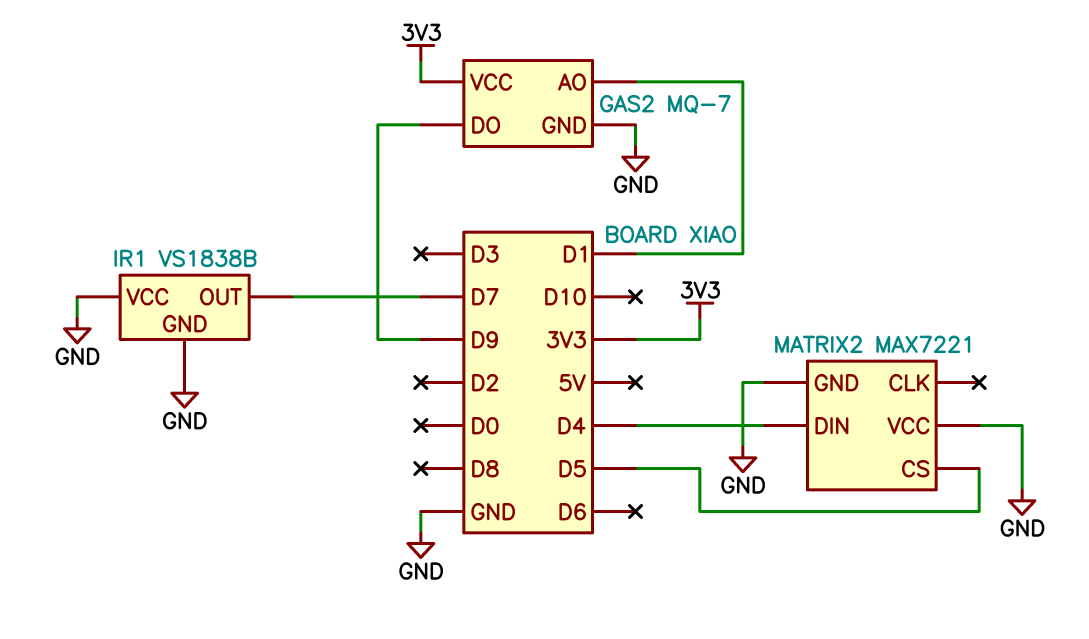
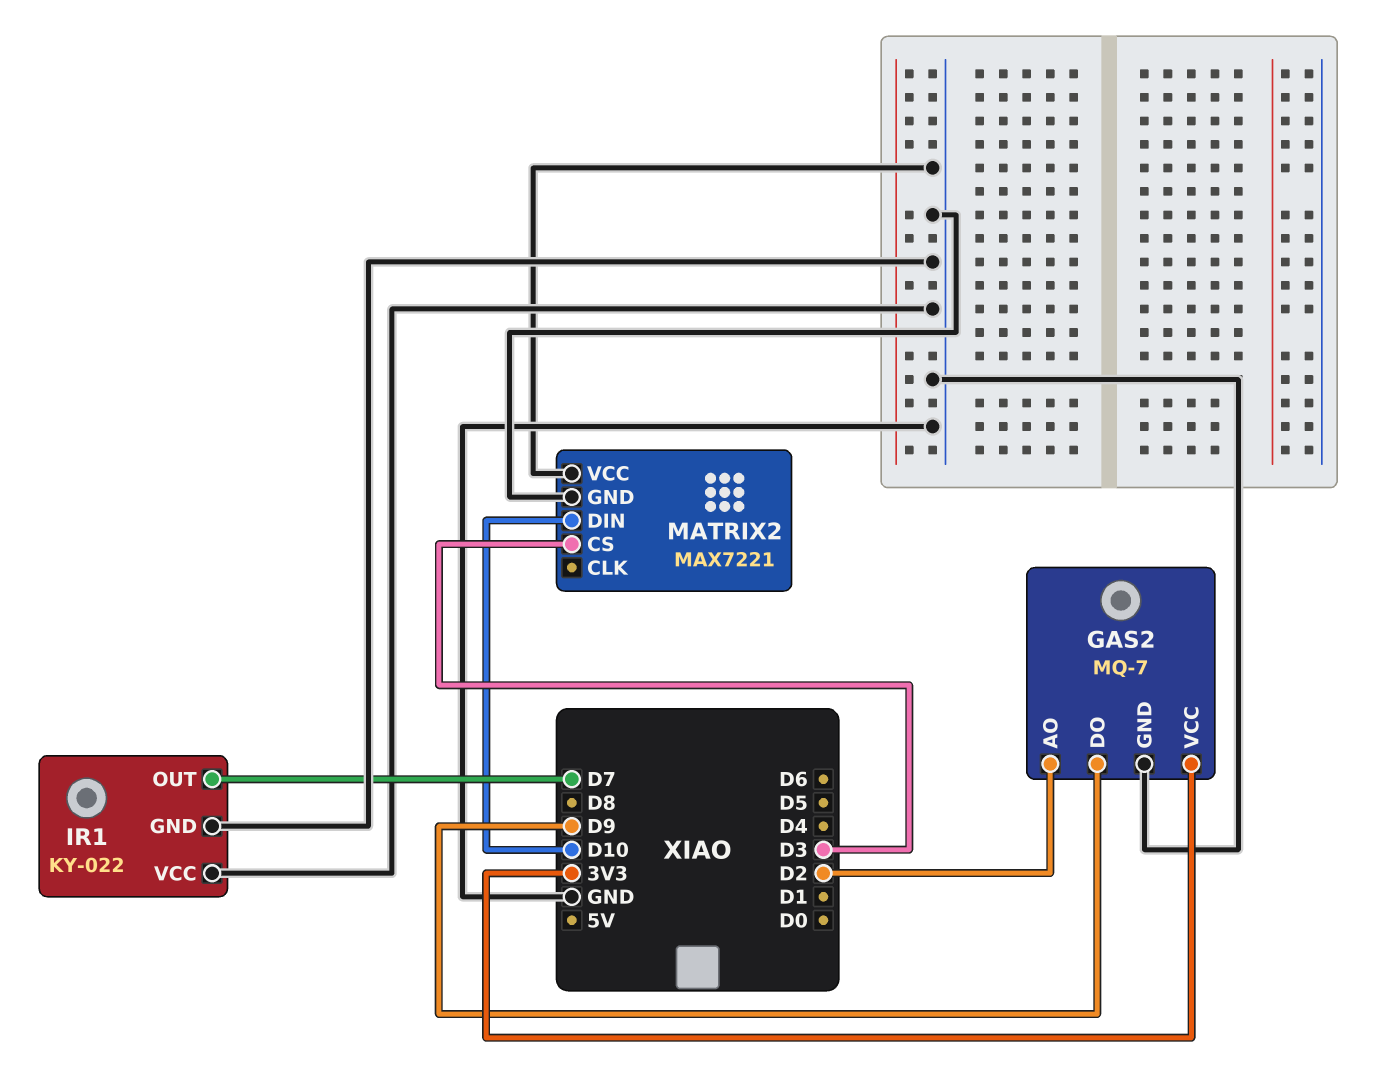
GAS2 pin AO: D1 -> D2
IR1: VS1838B -> KY-022
MATRIX2 pin CS: D5 -> D3
MATRIX2 pin DIN: D4 -> D10

